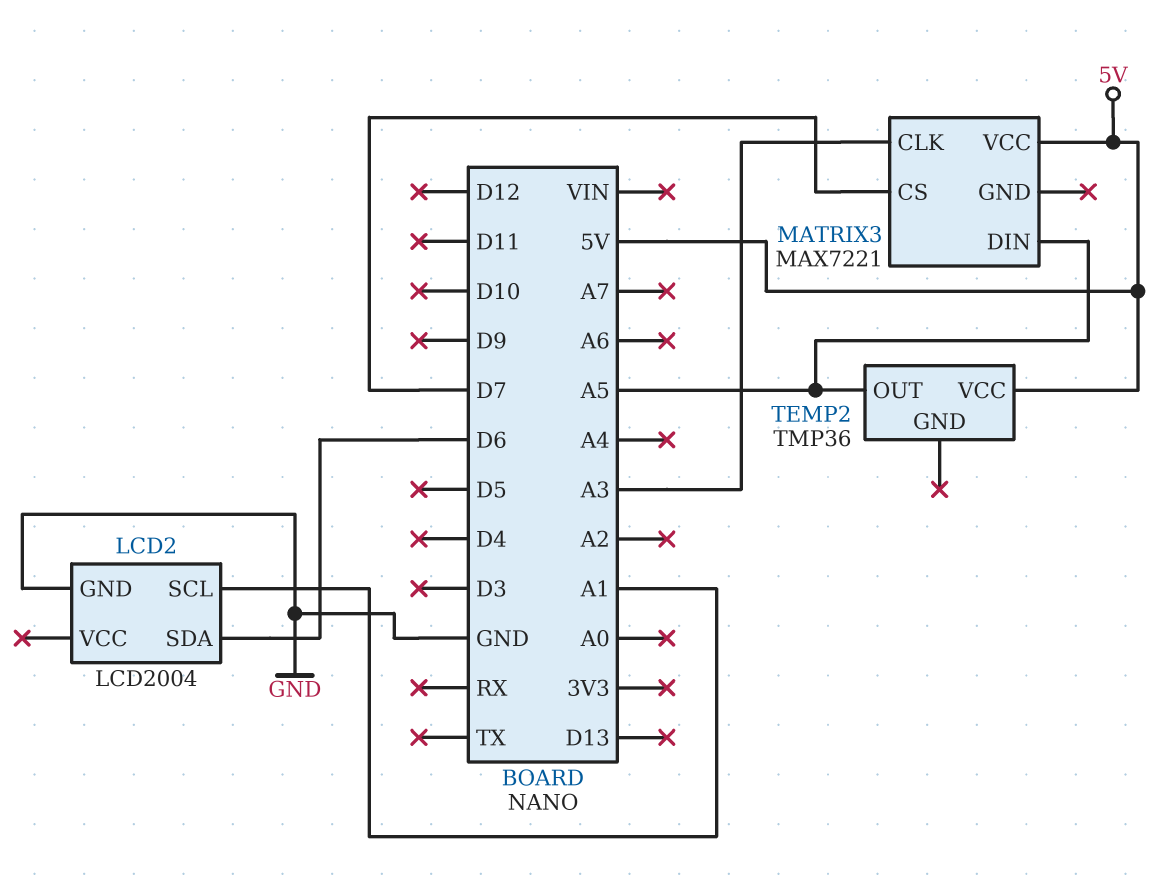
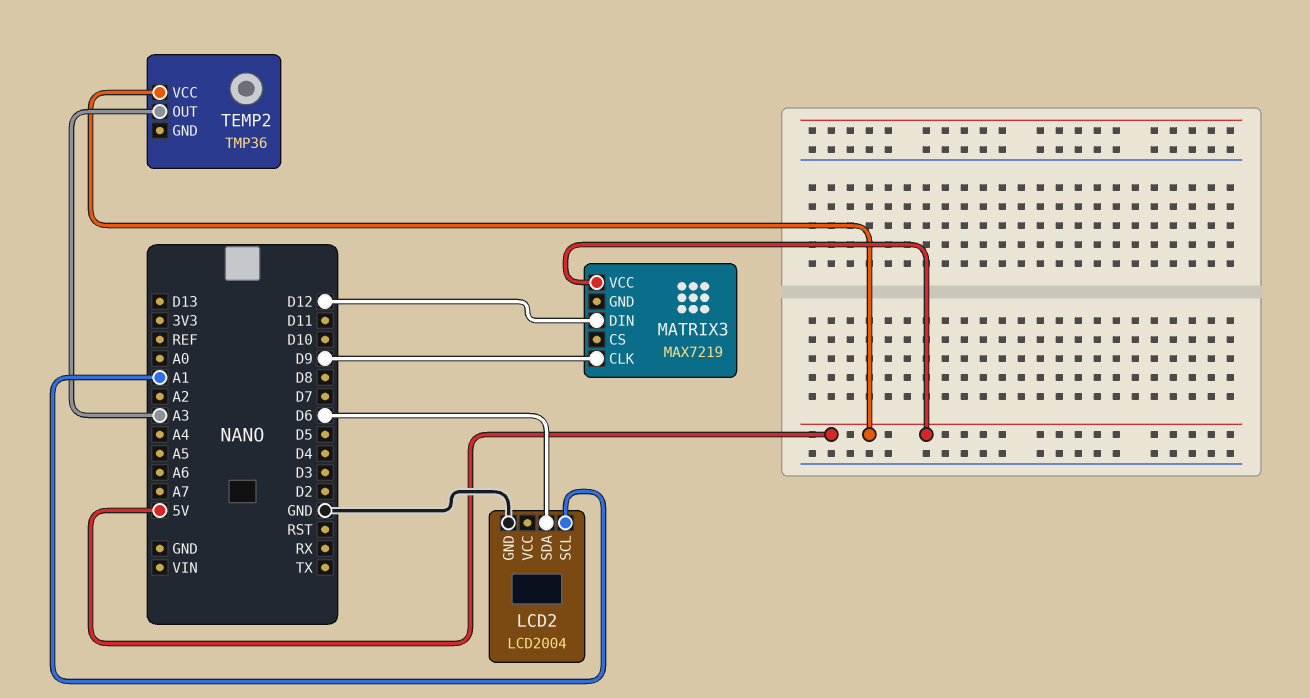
MATRIX3: MAX7221 -> MAX7219
MATRIX3 pin CLK: A3 -> D9
MATRIX3 pin CS: D7 -> none
MATRIX3 pin DIN: A5 -> D12
TEMP2 pin OUT: A5 -> A3

